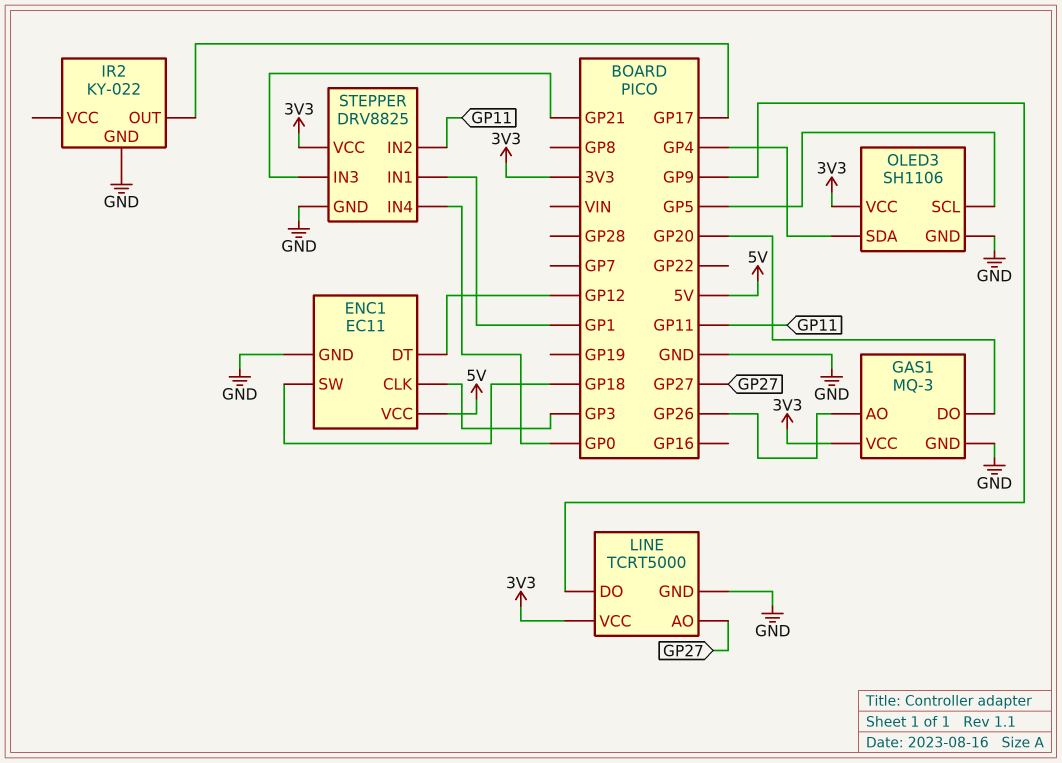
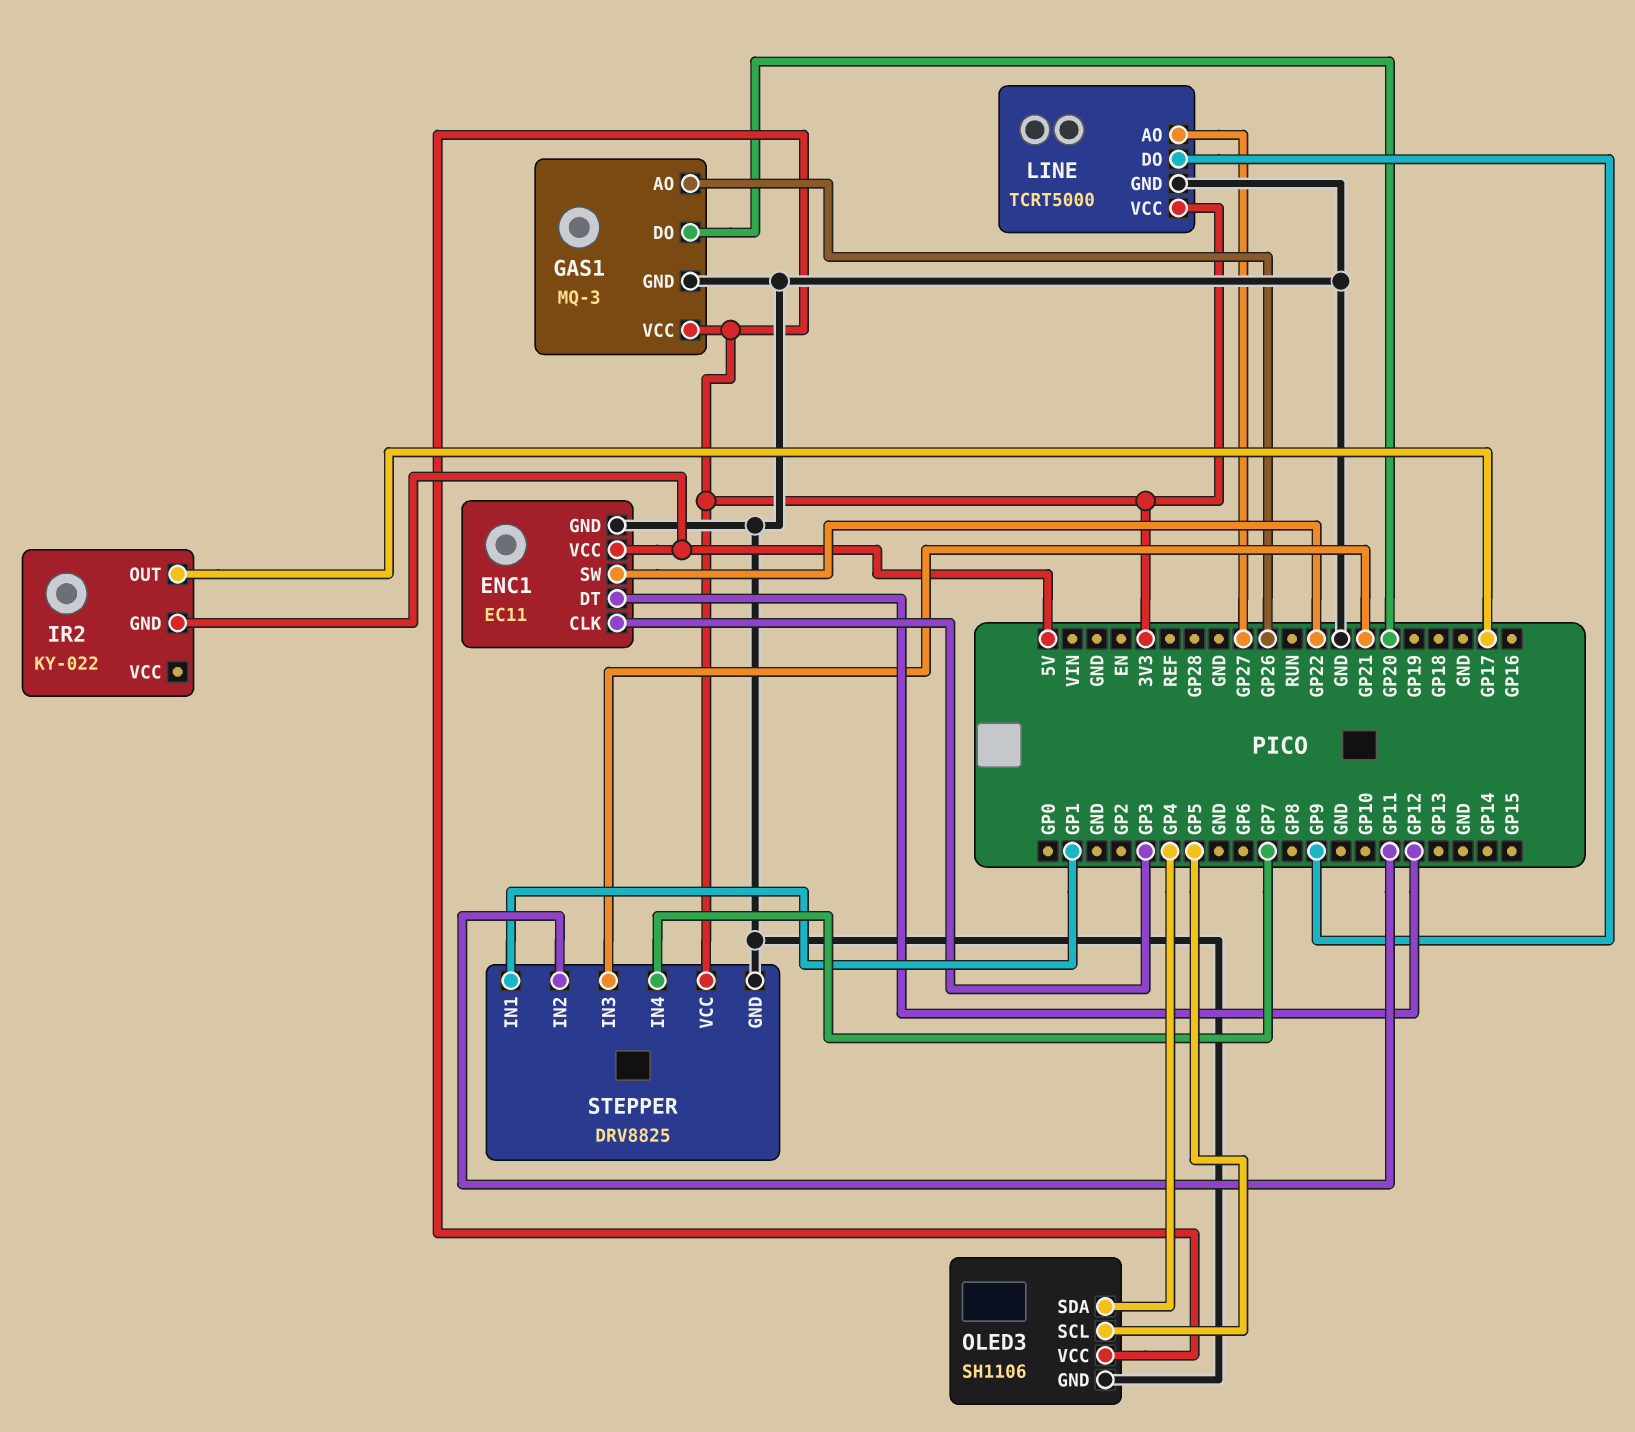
ENC1 pin SW: GP18 -> GP22
IR2 pin GND: GND -> 5V
STEPPER pin IN4: GP0 -> GP7

